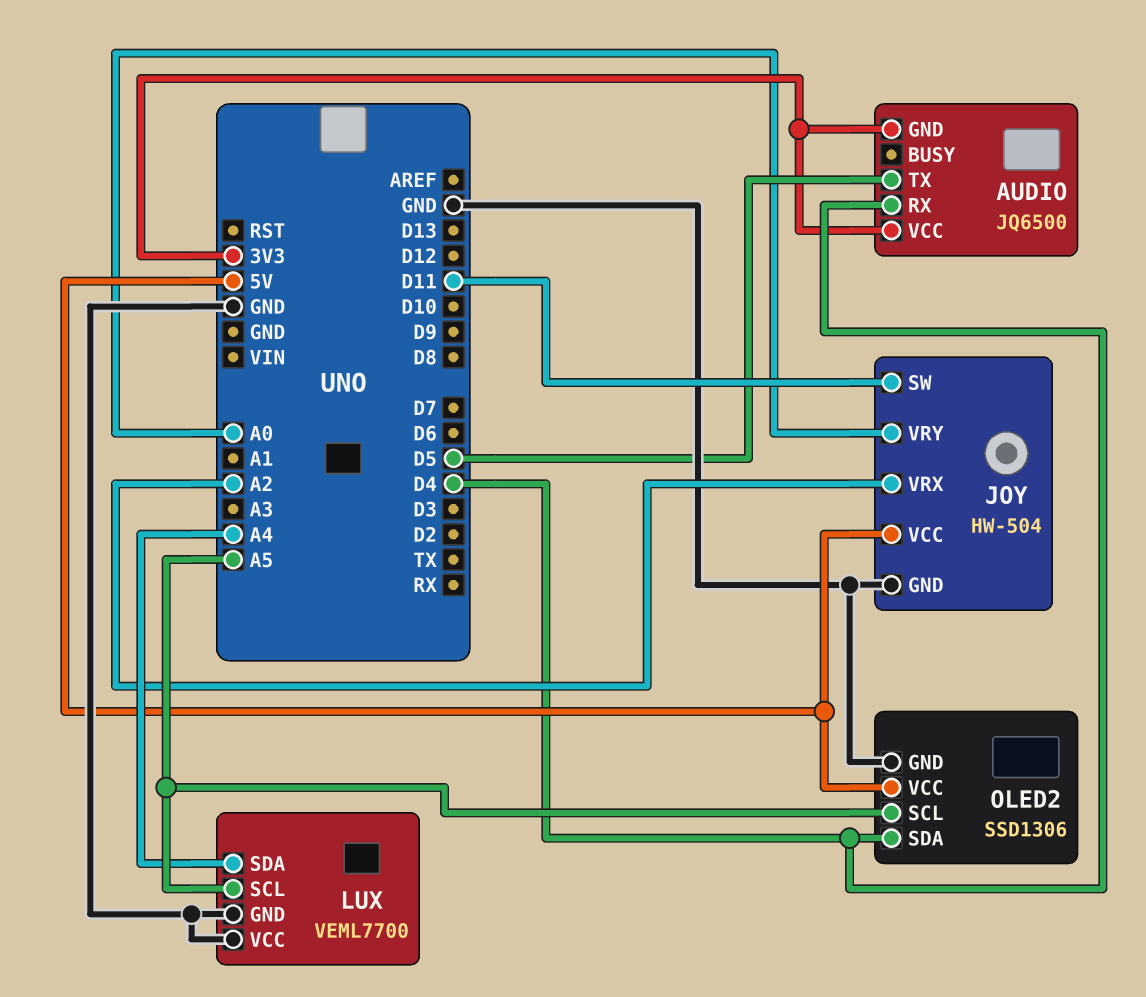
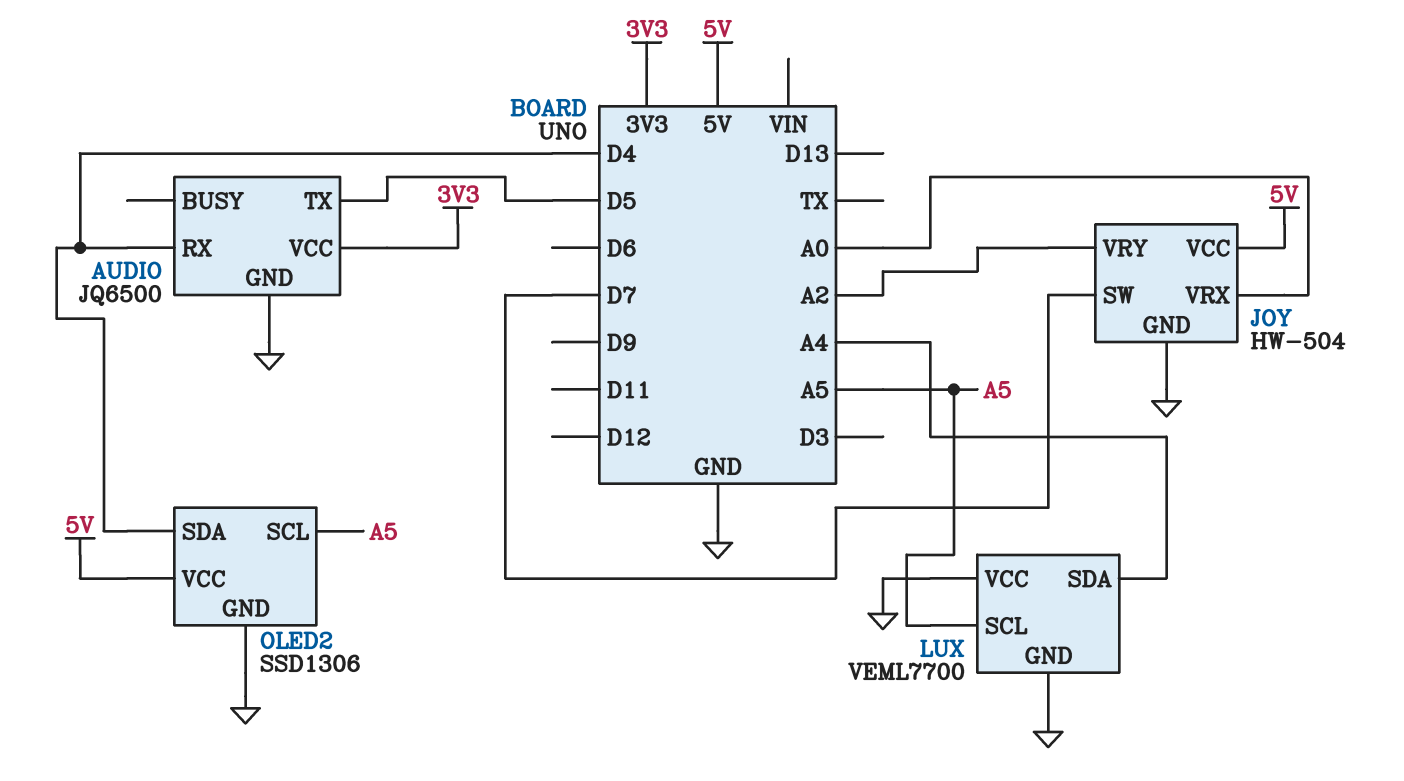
AUDIO pin GND: 3V3 -> GND
JOY pin SW: D11 -> D7
JOY pin VRX: A2 -> A0
JOY pin VRY: A0 -> A2

